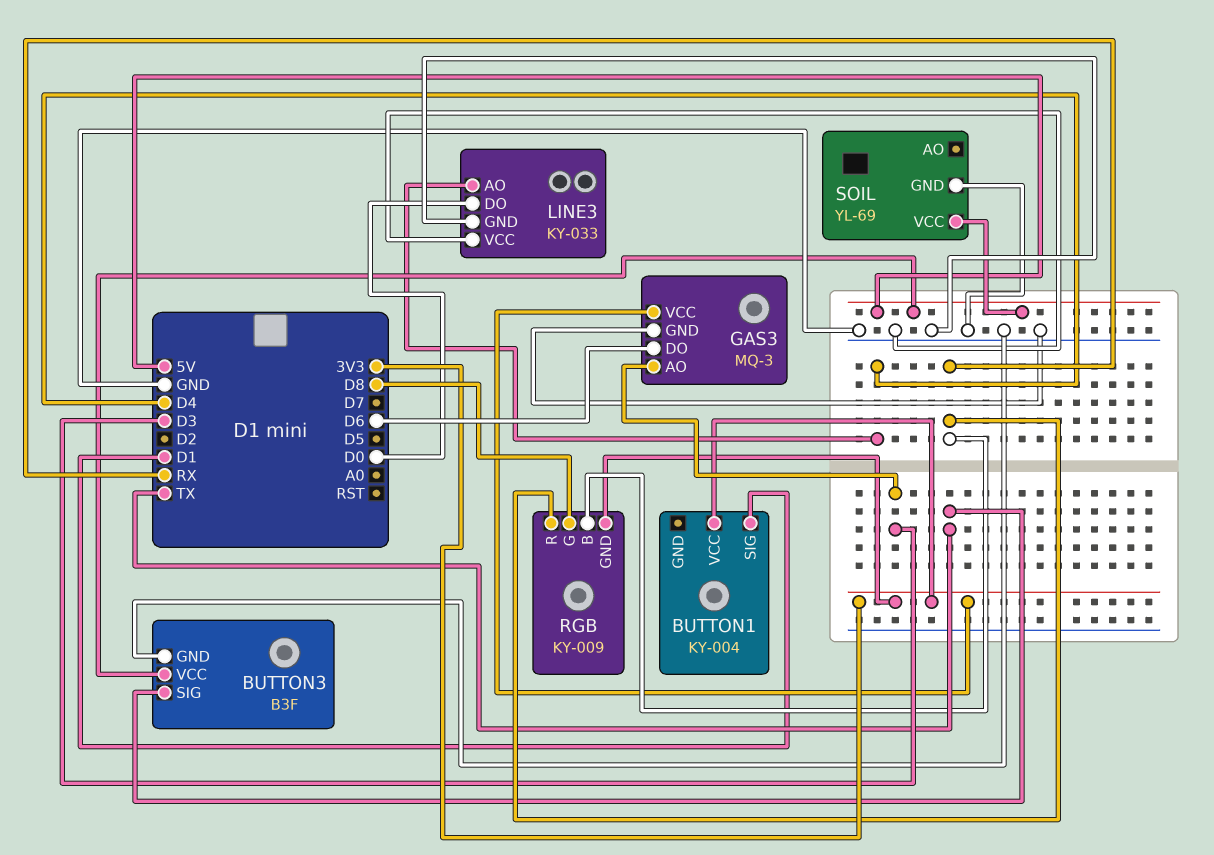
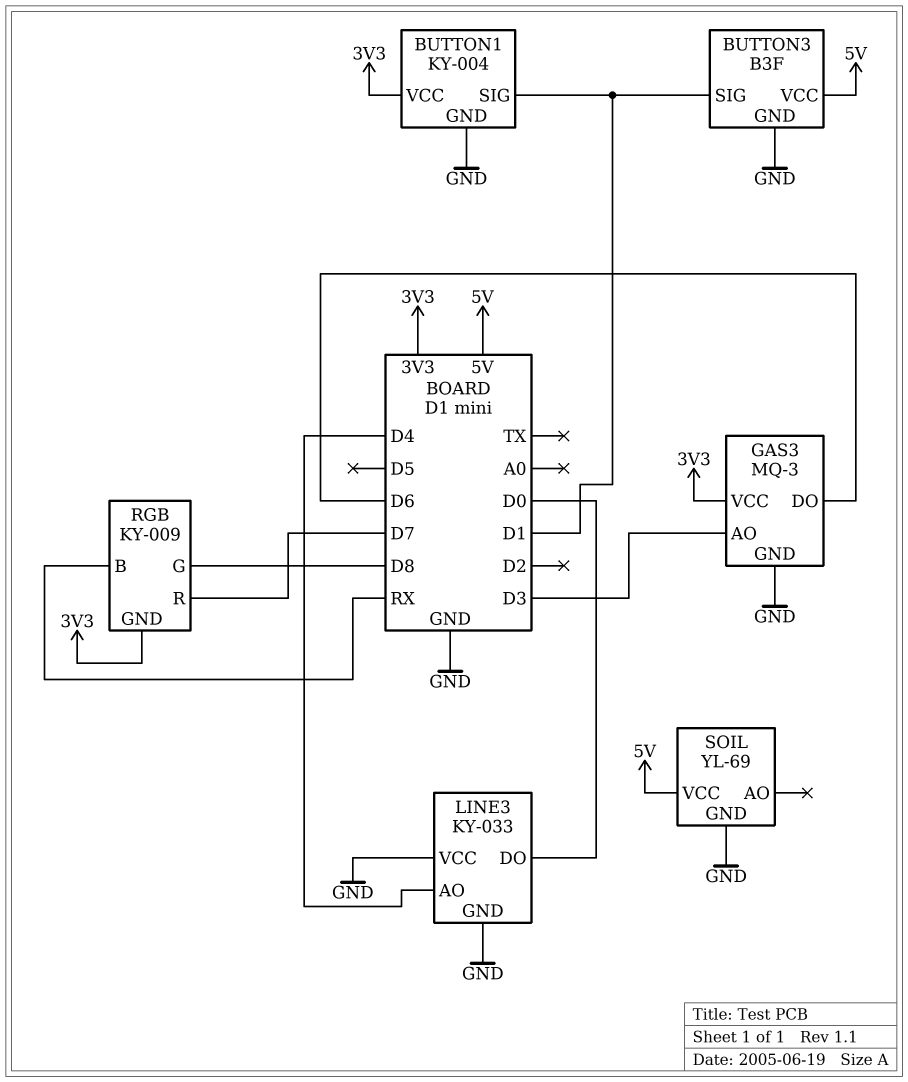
BUTTON1 pin GND: none -> GND
BUTTON3 pin SIG: TX -> D1
RGB pin R: RX -> D7

